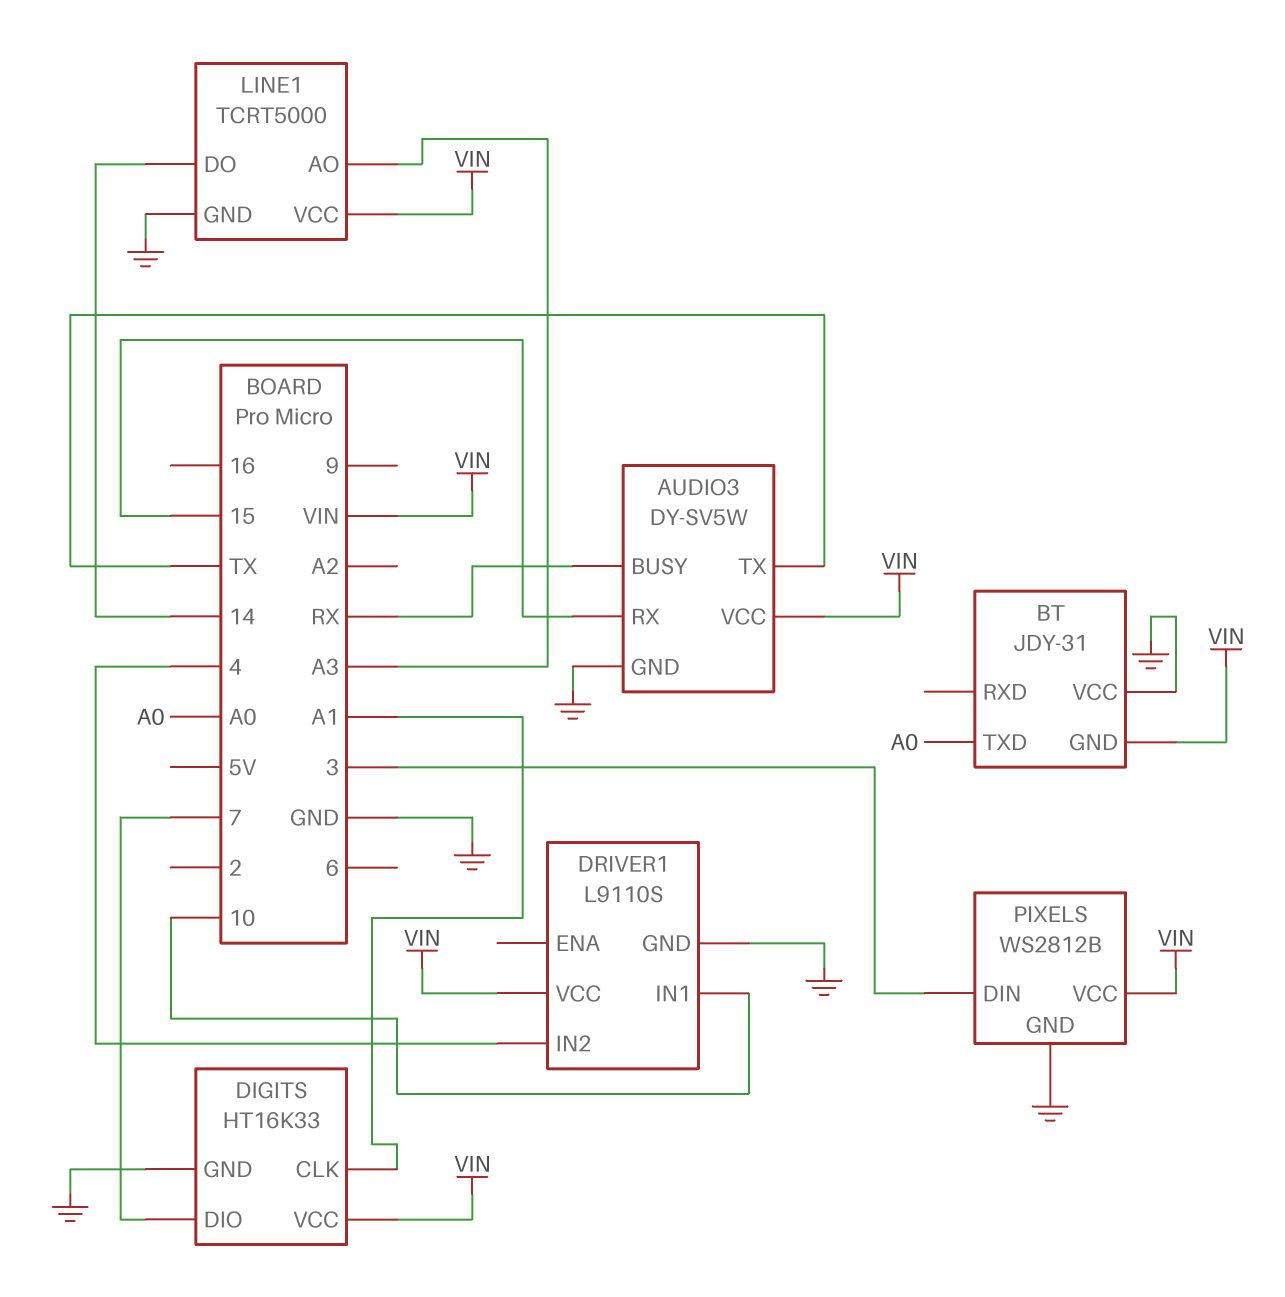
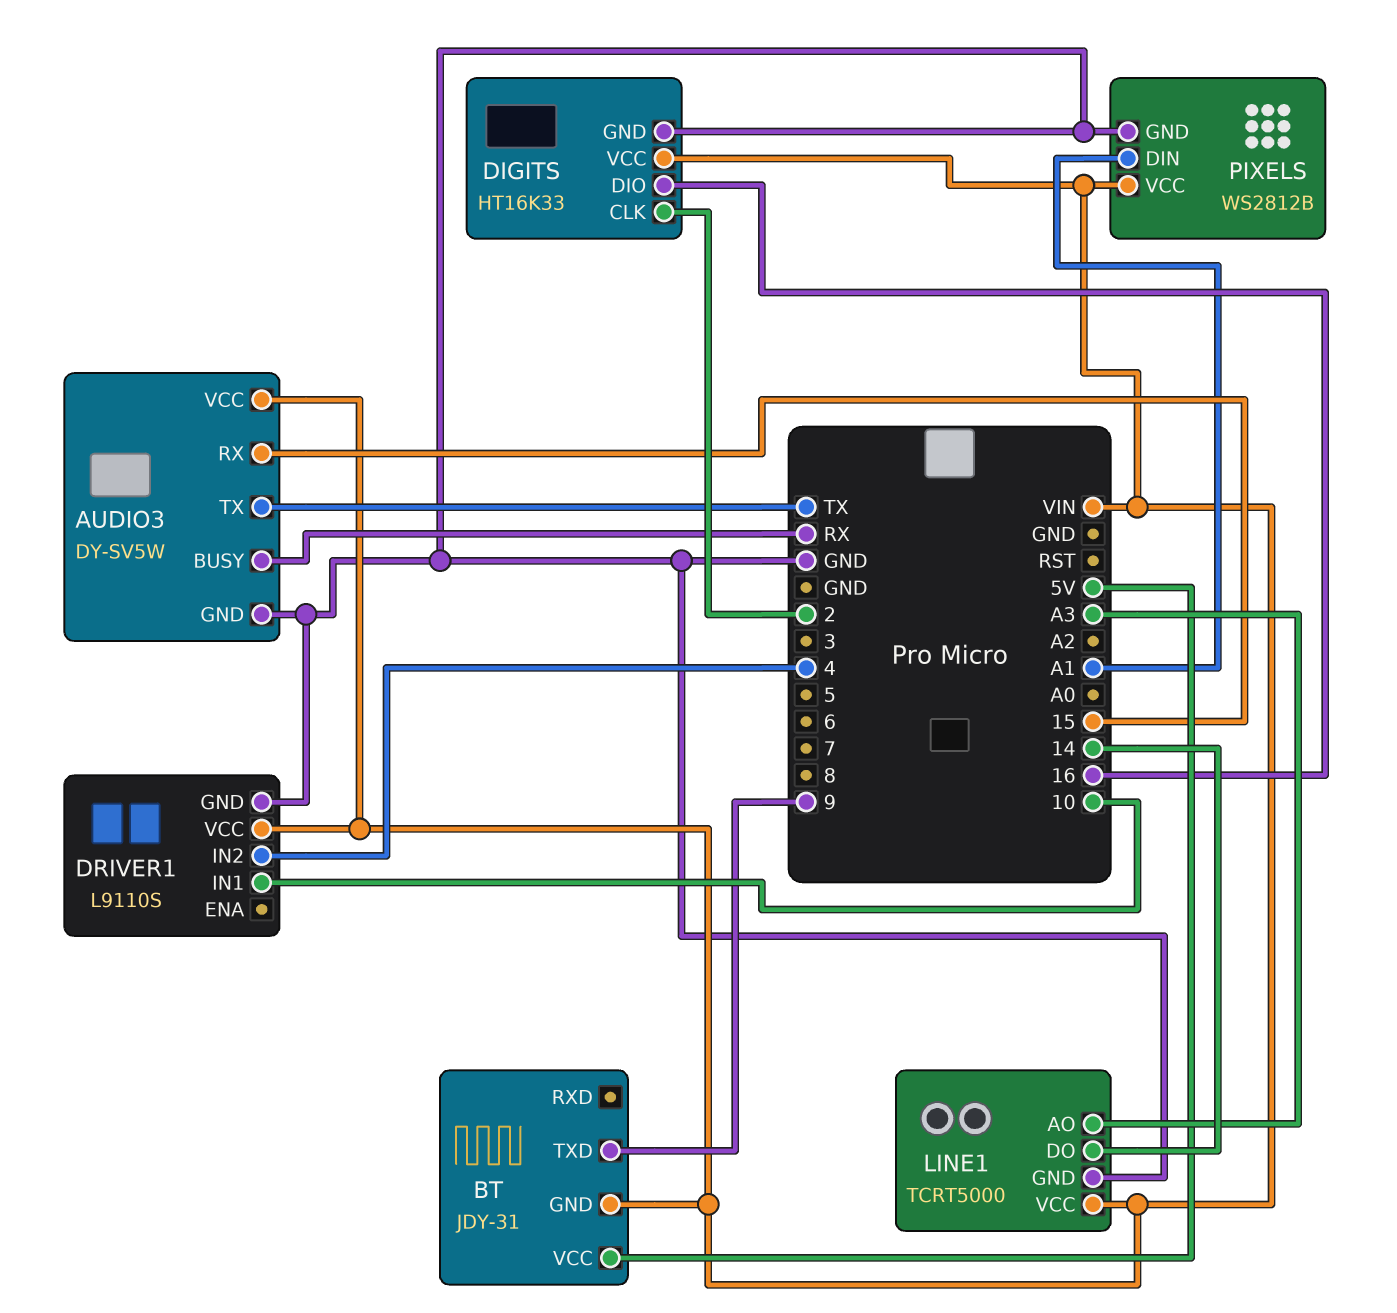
BT pin TXD: A0 -> 9
BT pin VCC: GND -> 5V
DIGITS pin CLK: A1 -> 2
DIGITS pin DIO: 7 -> 16
PIXELS pin DIN: 3 -> A1

